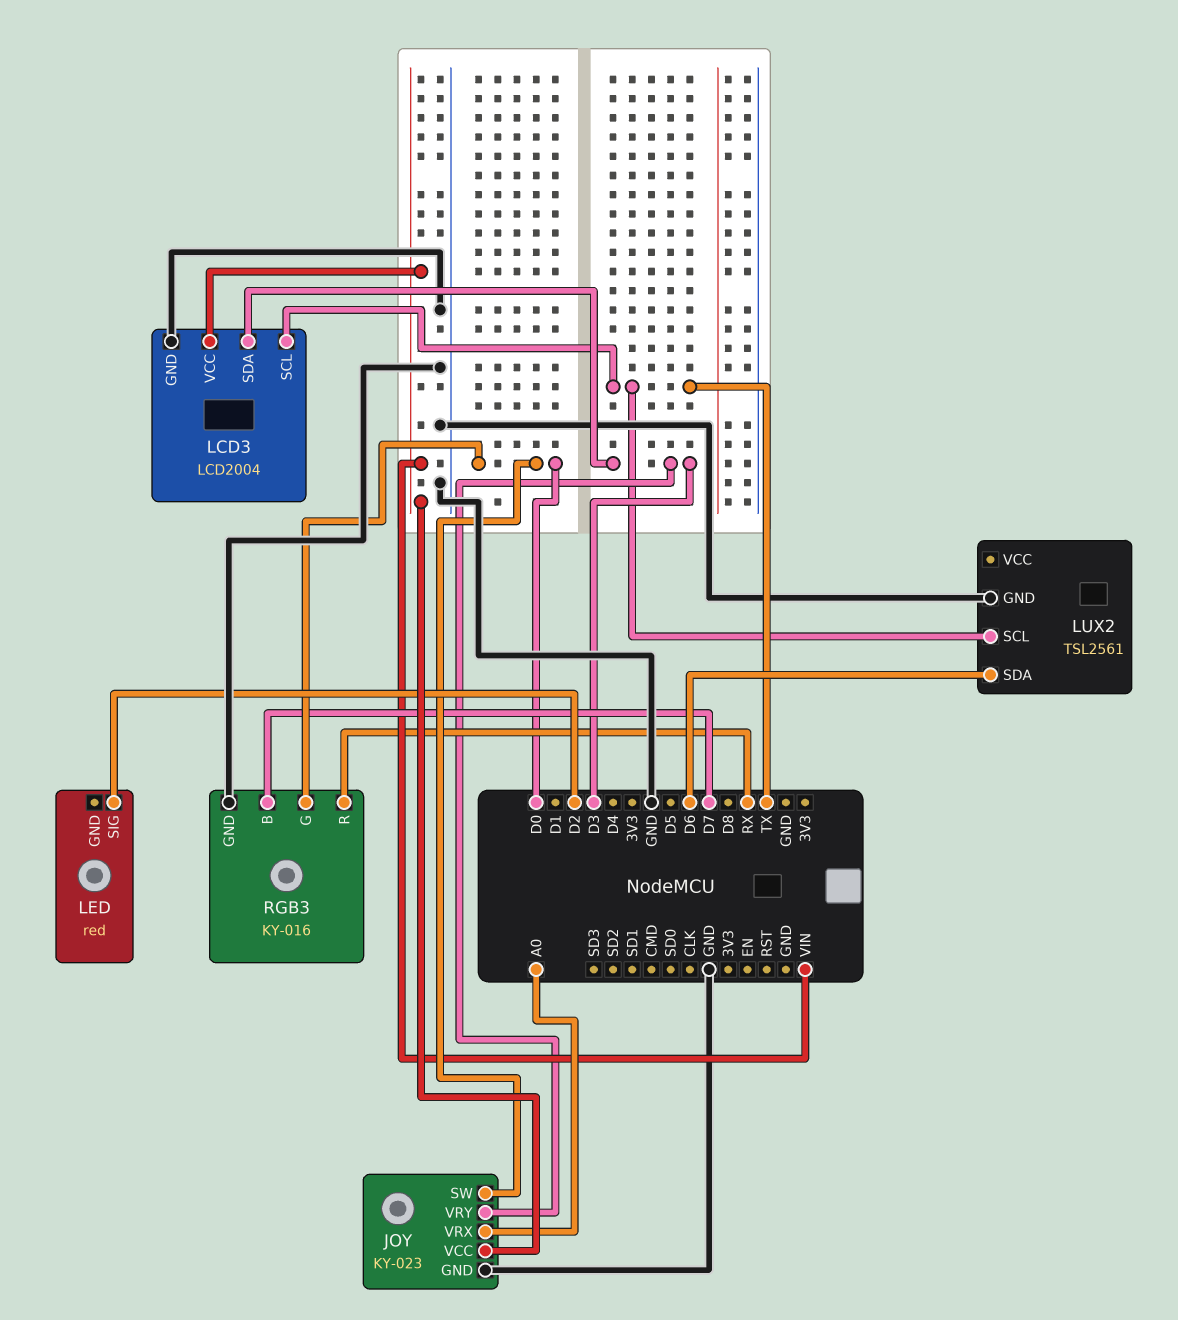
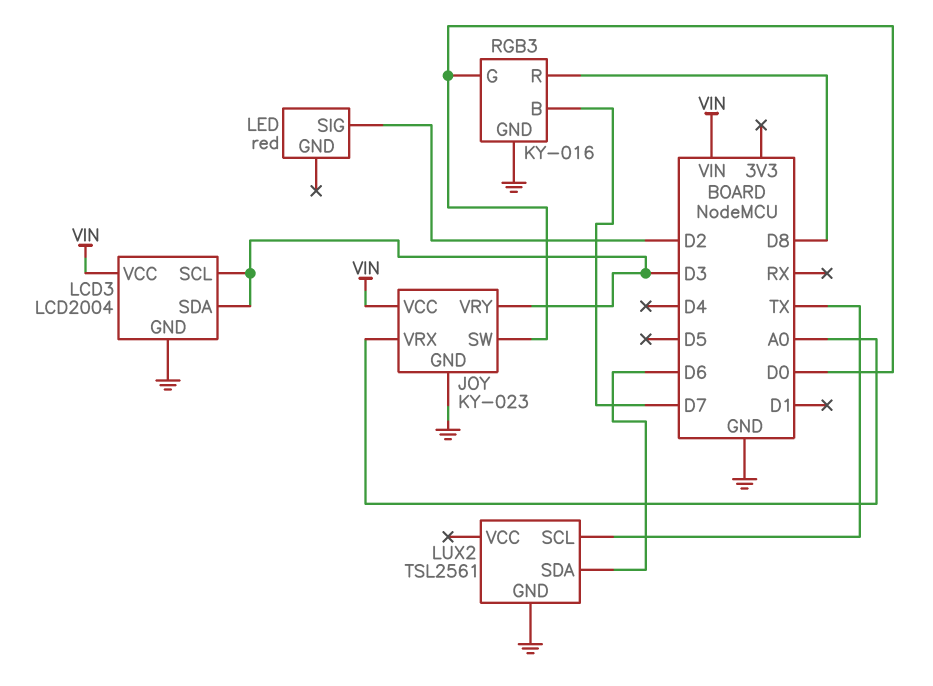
LCD3 pin SCL: TX -> D3
RGB3 pin R: RX -> D8

